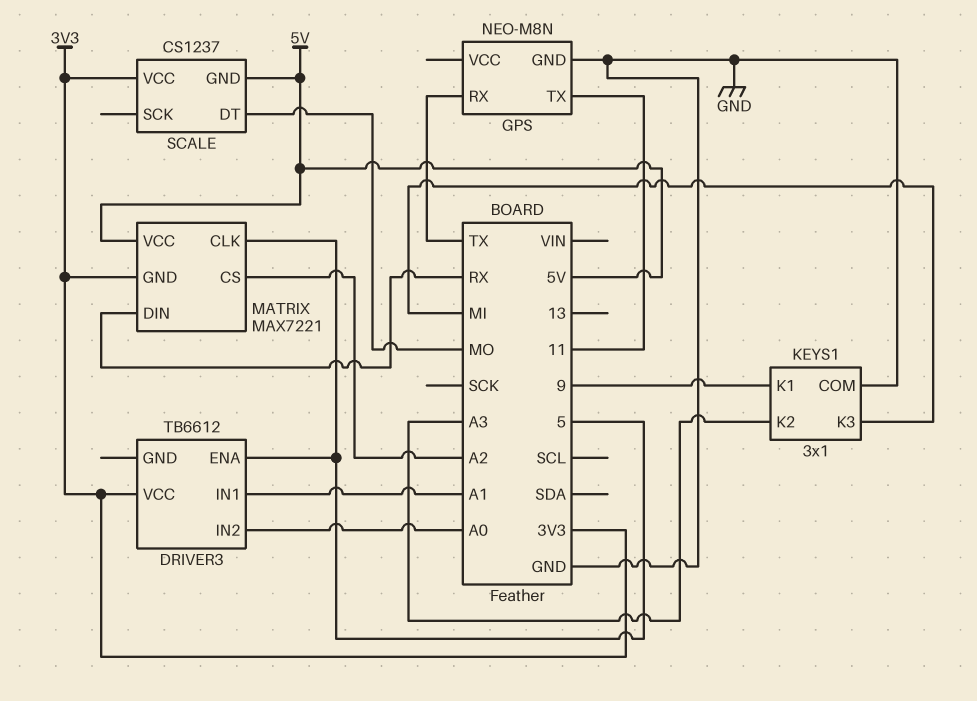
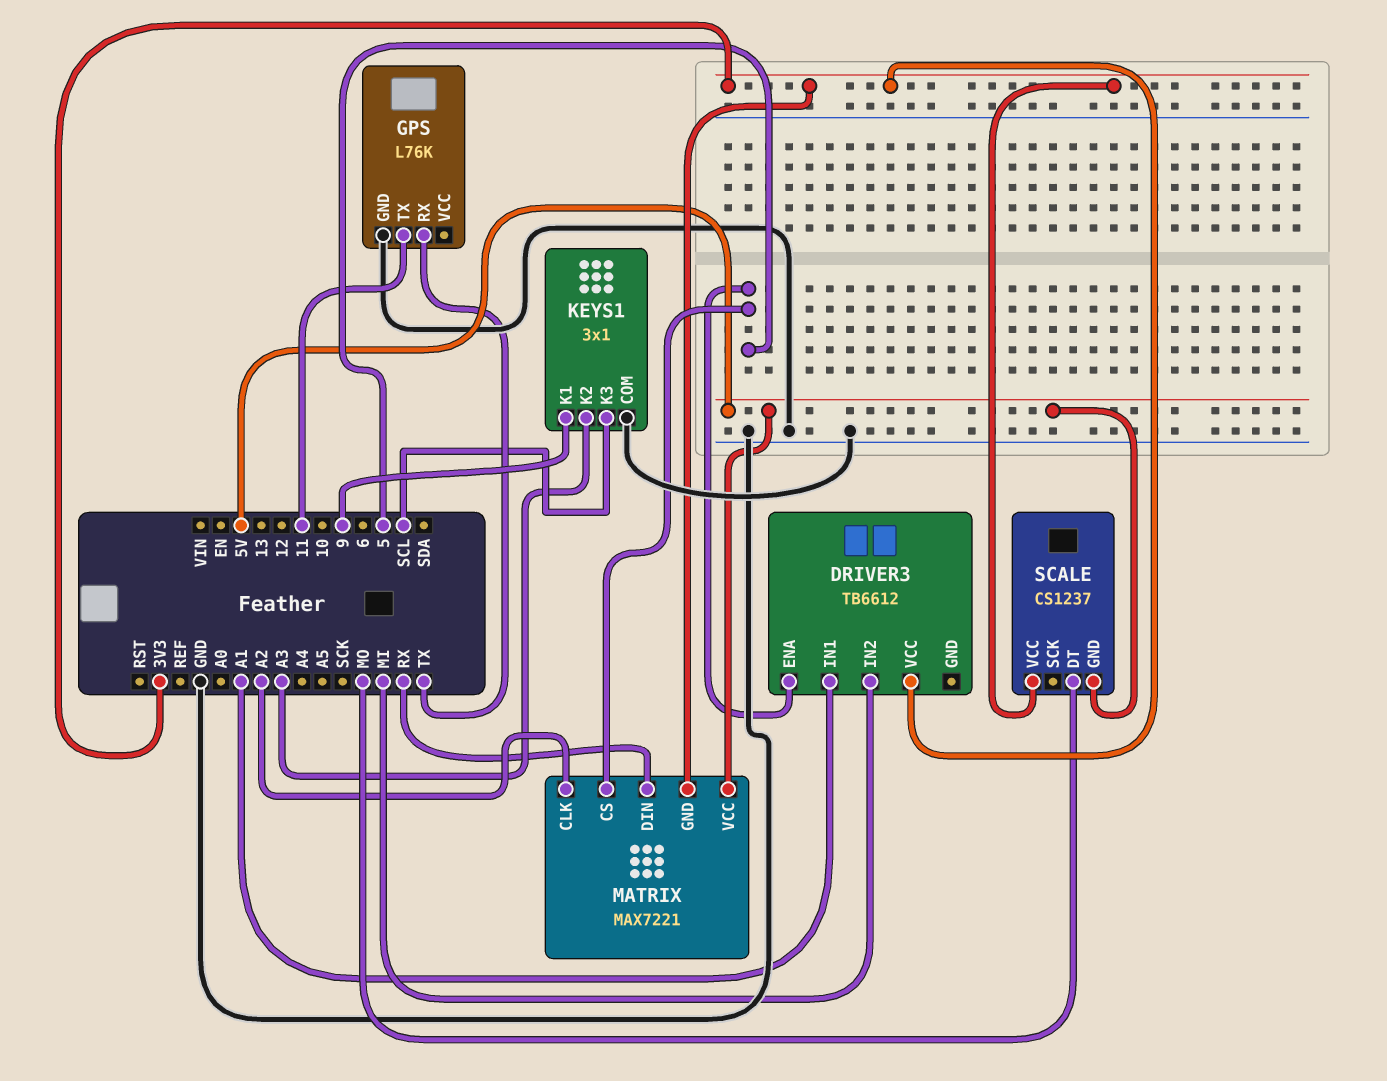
DRIVER3 pin IN2: A0 -> MI
GPS: NEO-M8N -> L76K
KEYS1 pin K3: MI -> SCL
MATRIX pin CLK: 5 -> A2
MATRIX pin CS: A2 -> 5

